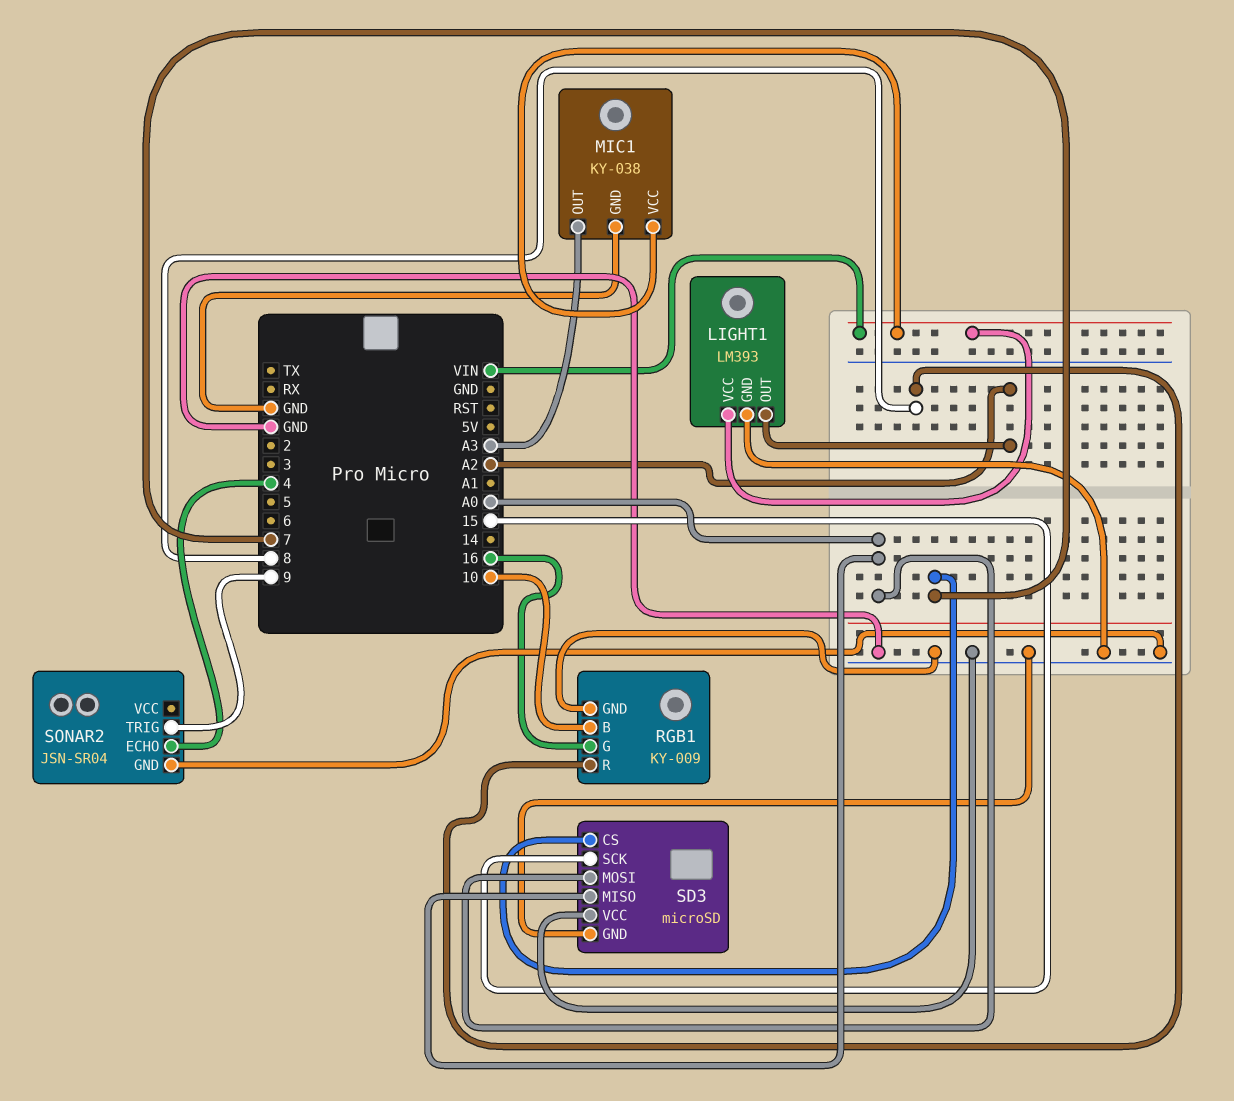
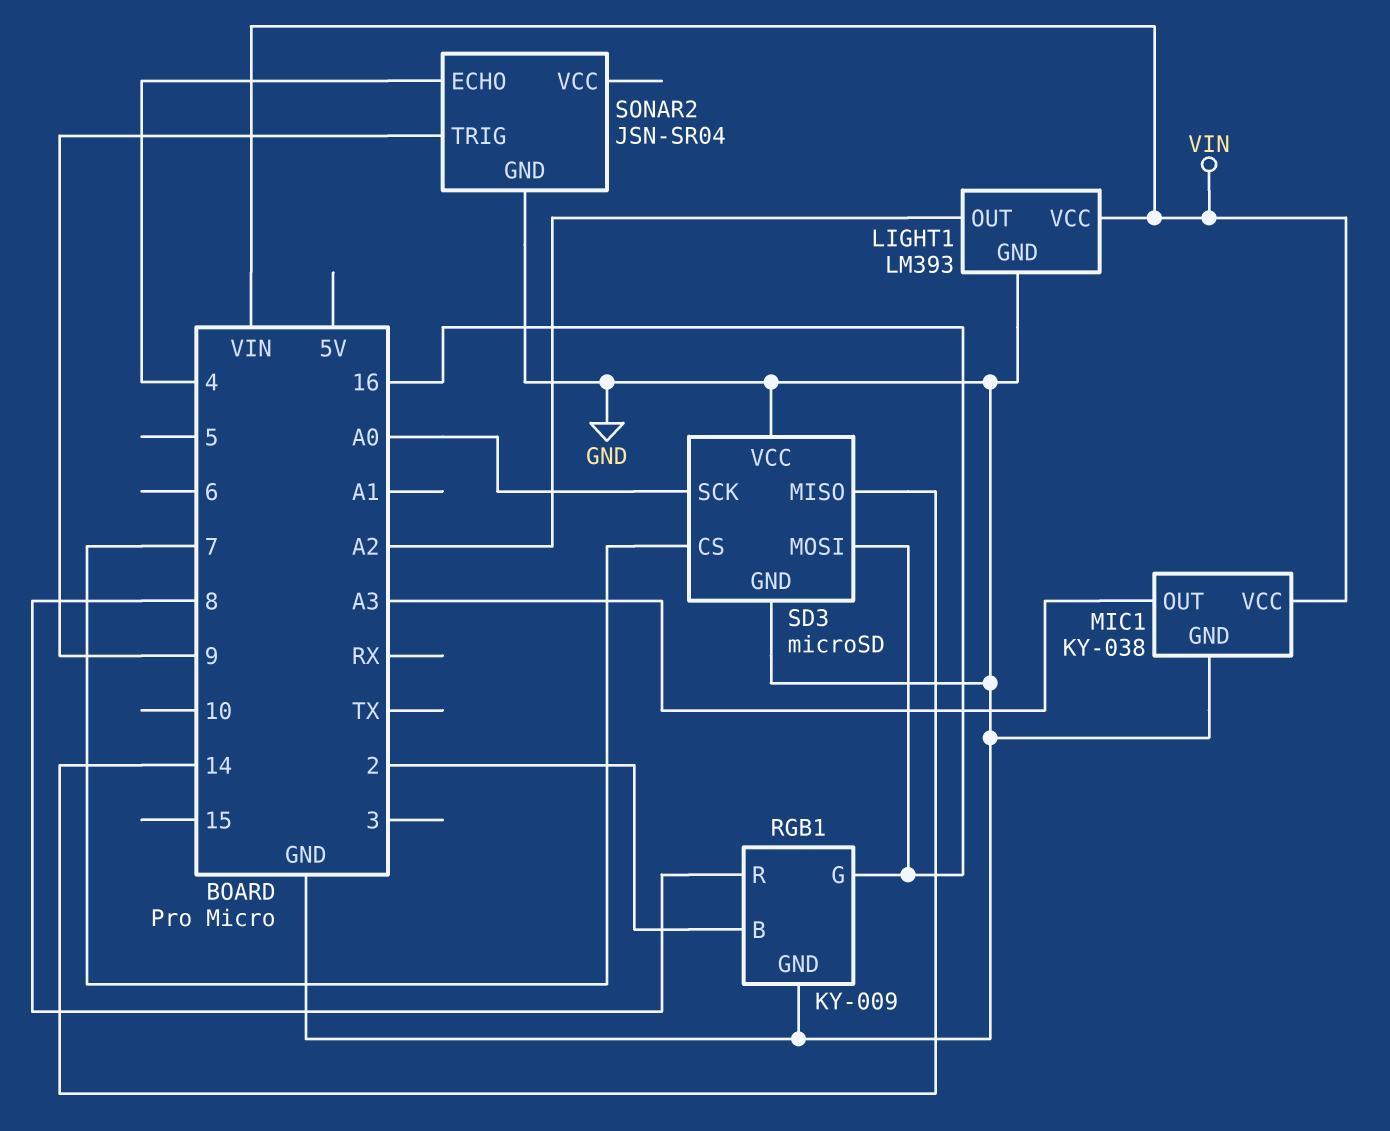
RGB1 pin B: 10 -> 2
SD3 pin MISO: A0 -> 14
SD3 pin MOSI: A0 -> 16
SD3 pin SCK: 15 -> A0

